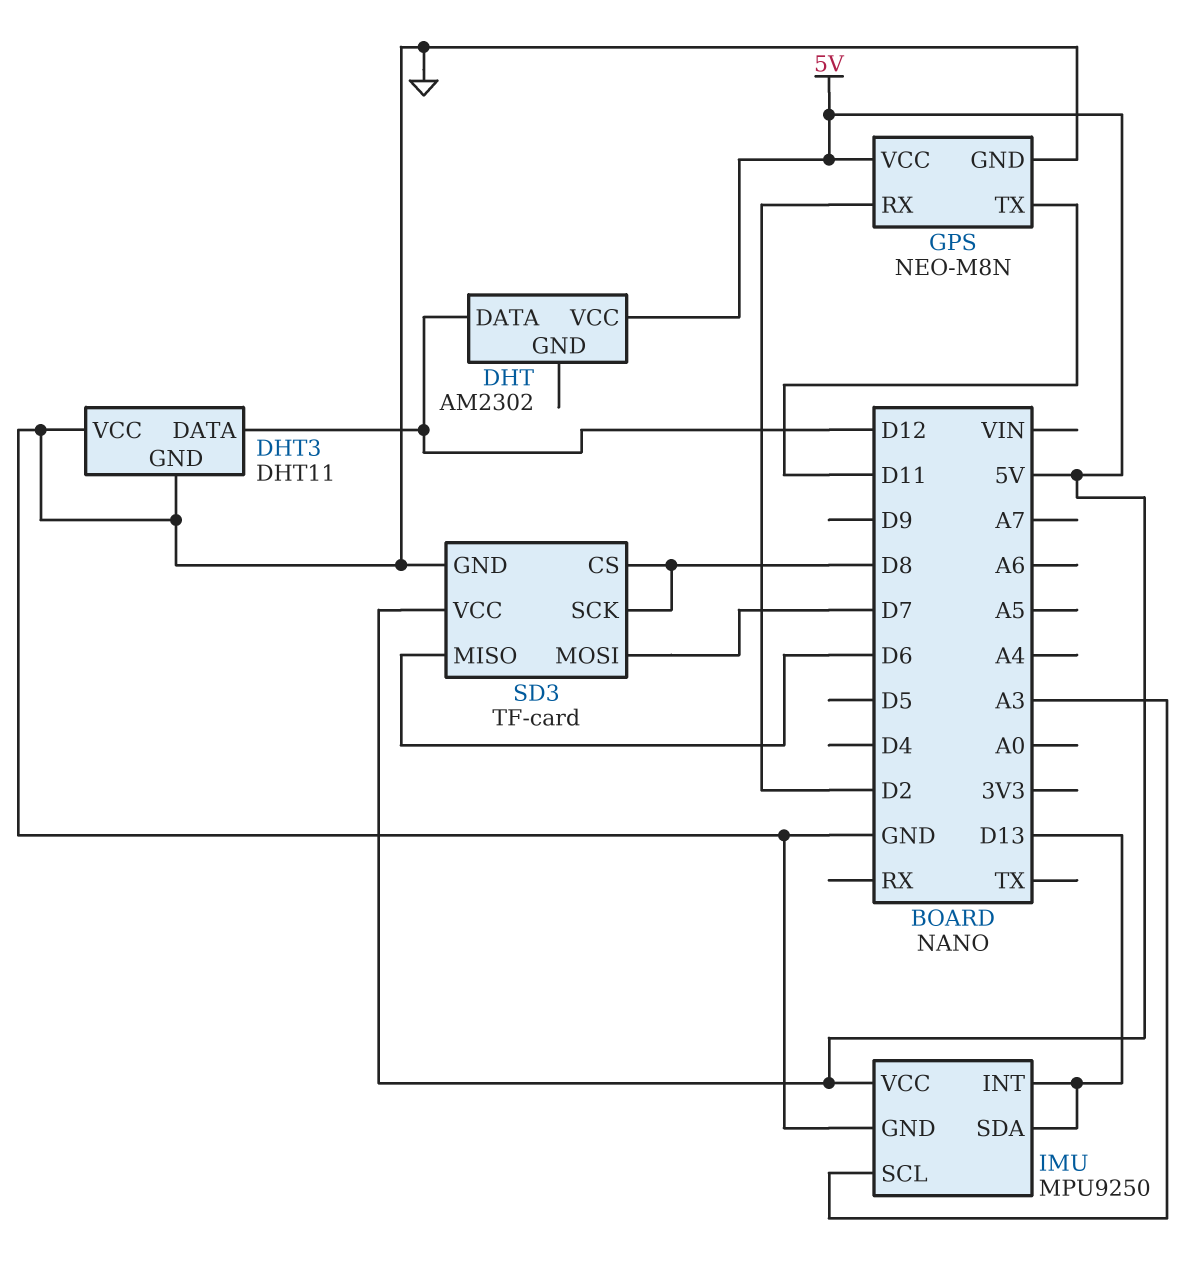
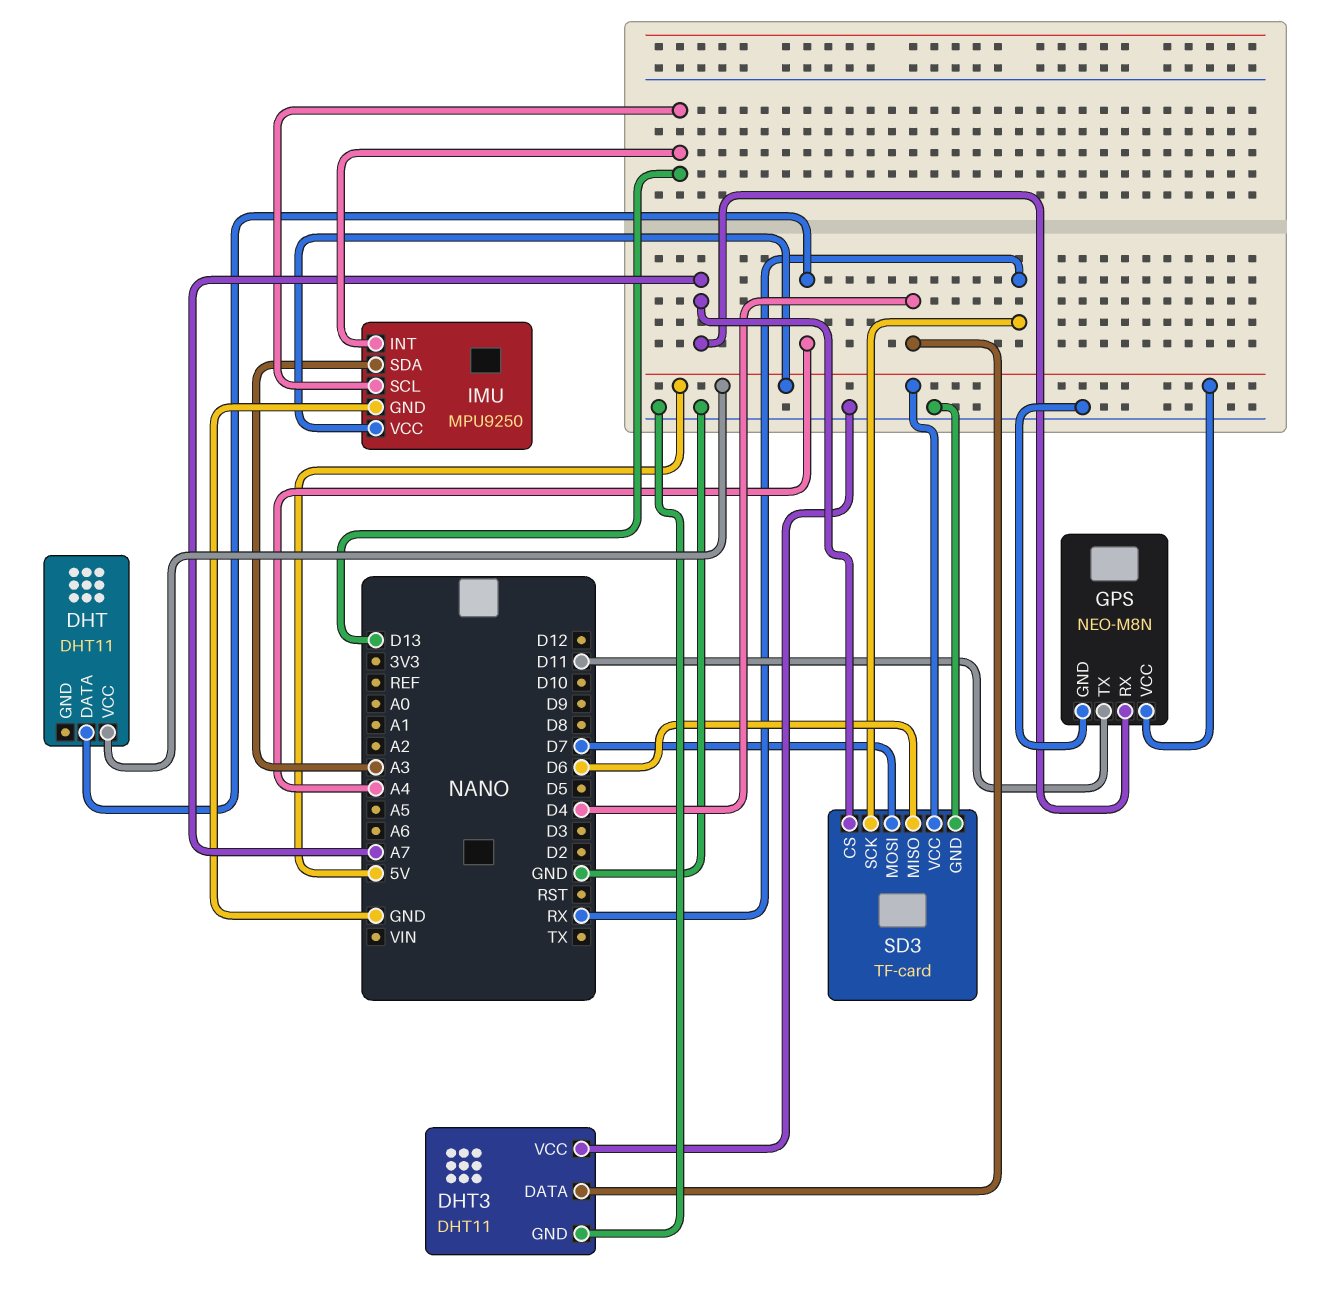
DHT: AM2302 -> DHT11
DHT pin DATA: D12 -> A4
DHT3 pin DATA: D12 -> D4
GPS pin RX: D2 -> A7
IMU pin SCL: A3 -> D13
IMU pin SDA: D13 -> A3
SD3 pin CS: D8 -> A7
SD3 pin SCK: D8 -> RX

